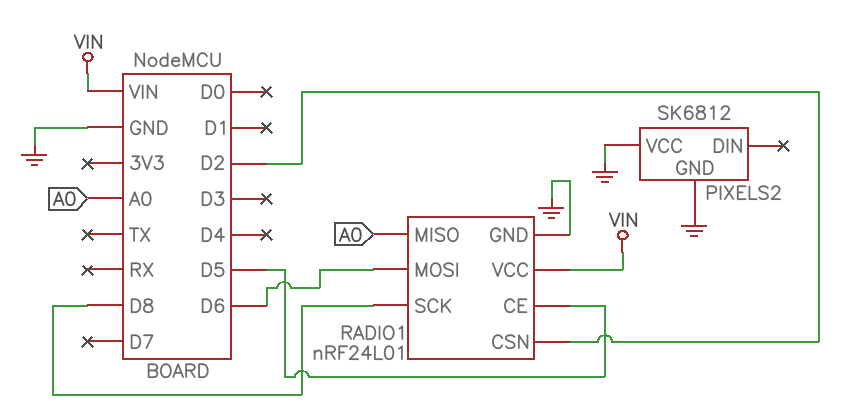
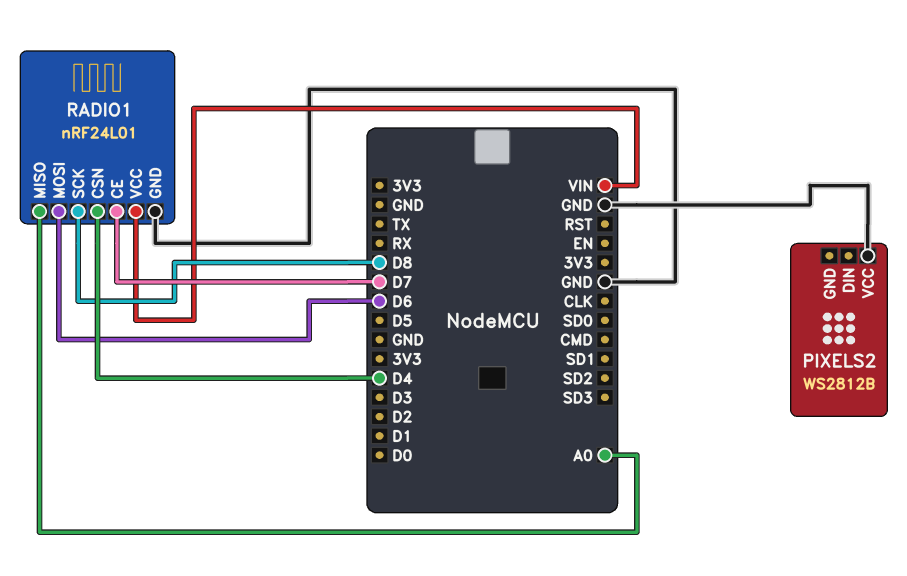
PIXELS2: SK6812 -> WS2812B
PIXELS2 pin GND: GND -> none
RADIO1 pin CE: D5 -> D7
RADIO1 pin CSN: D2 -> D4

